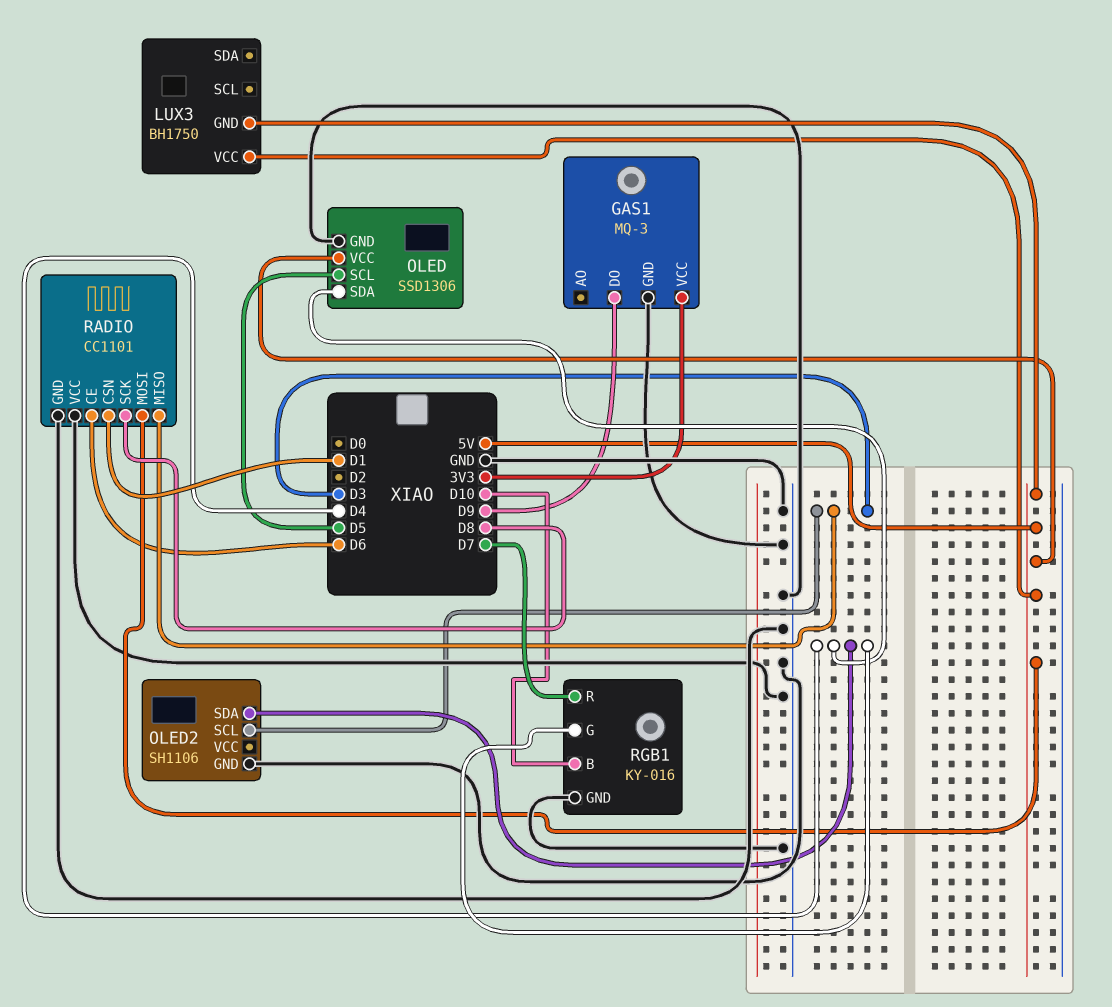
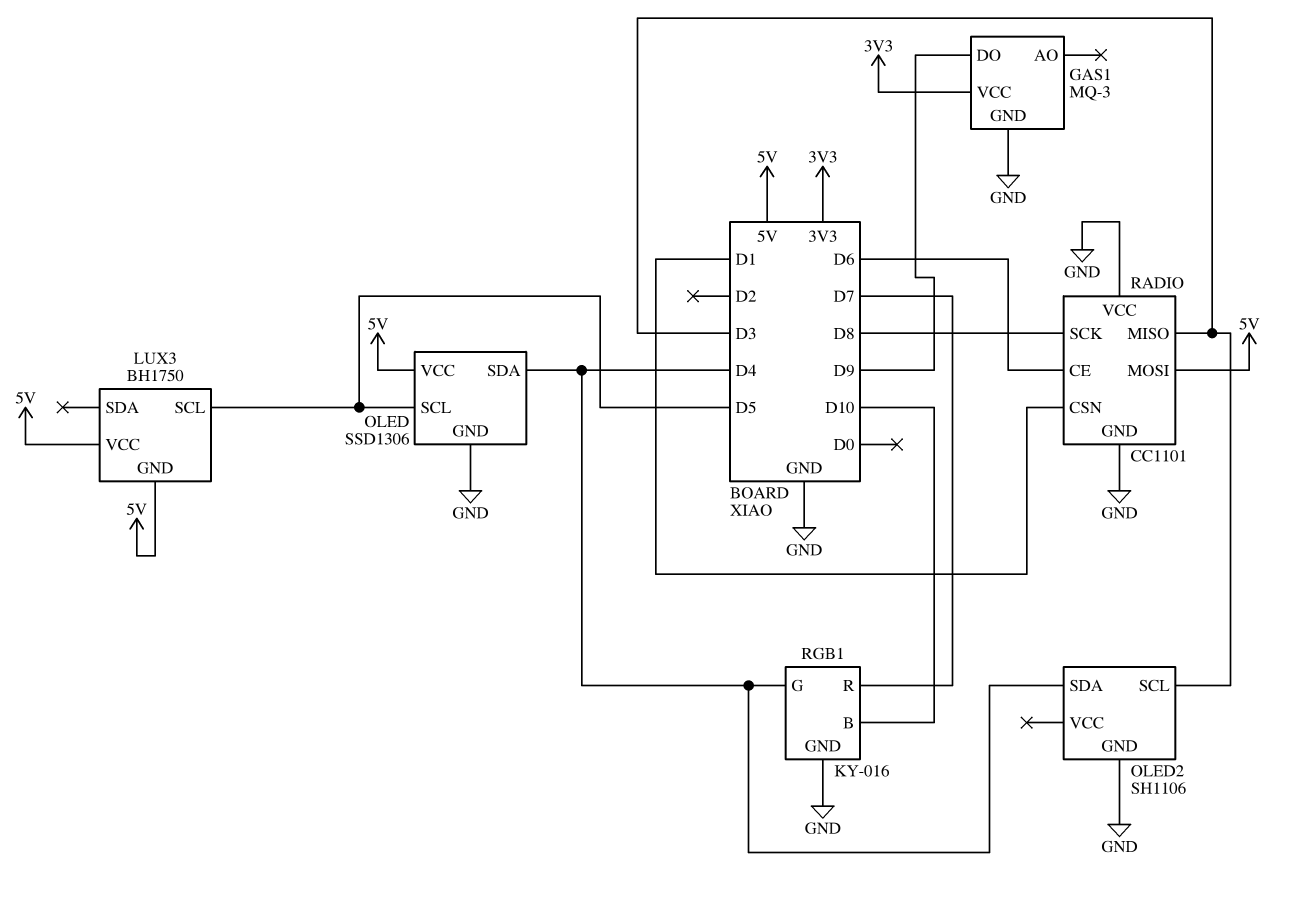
LUX3 pin SCL: none -> D5

